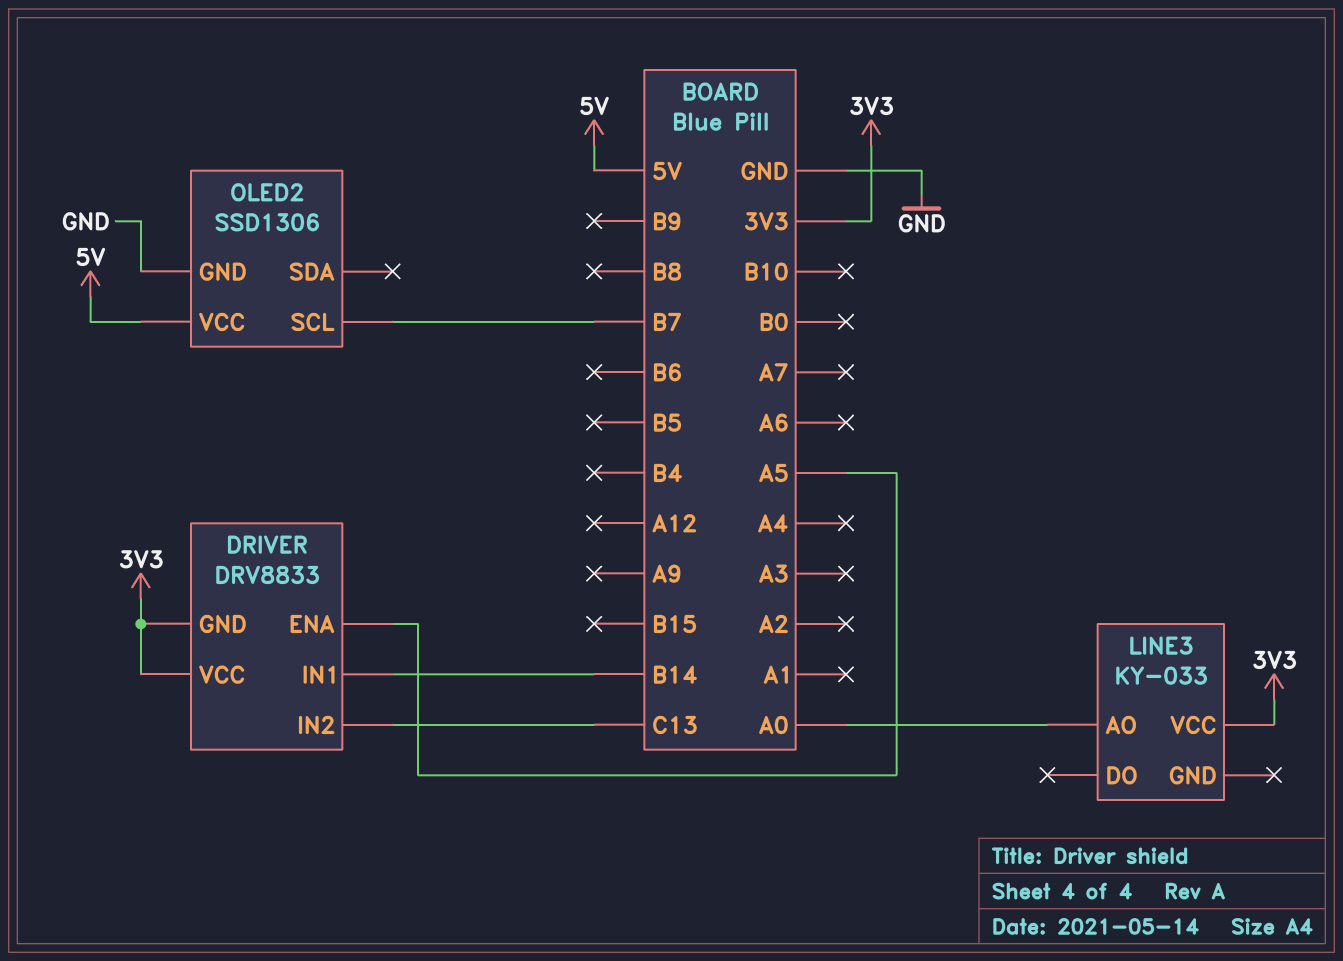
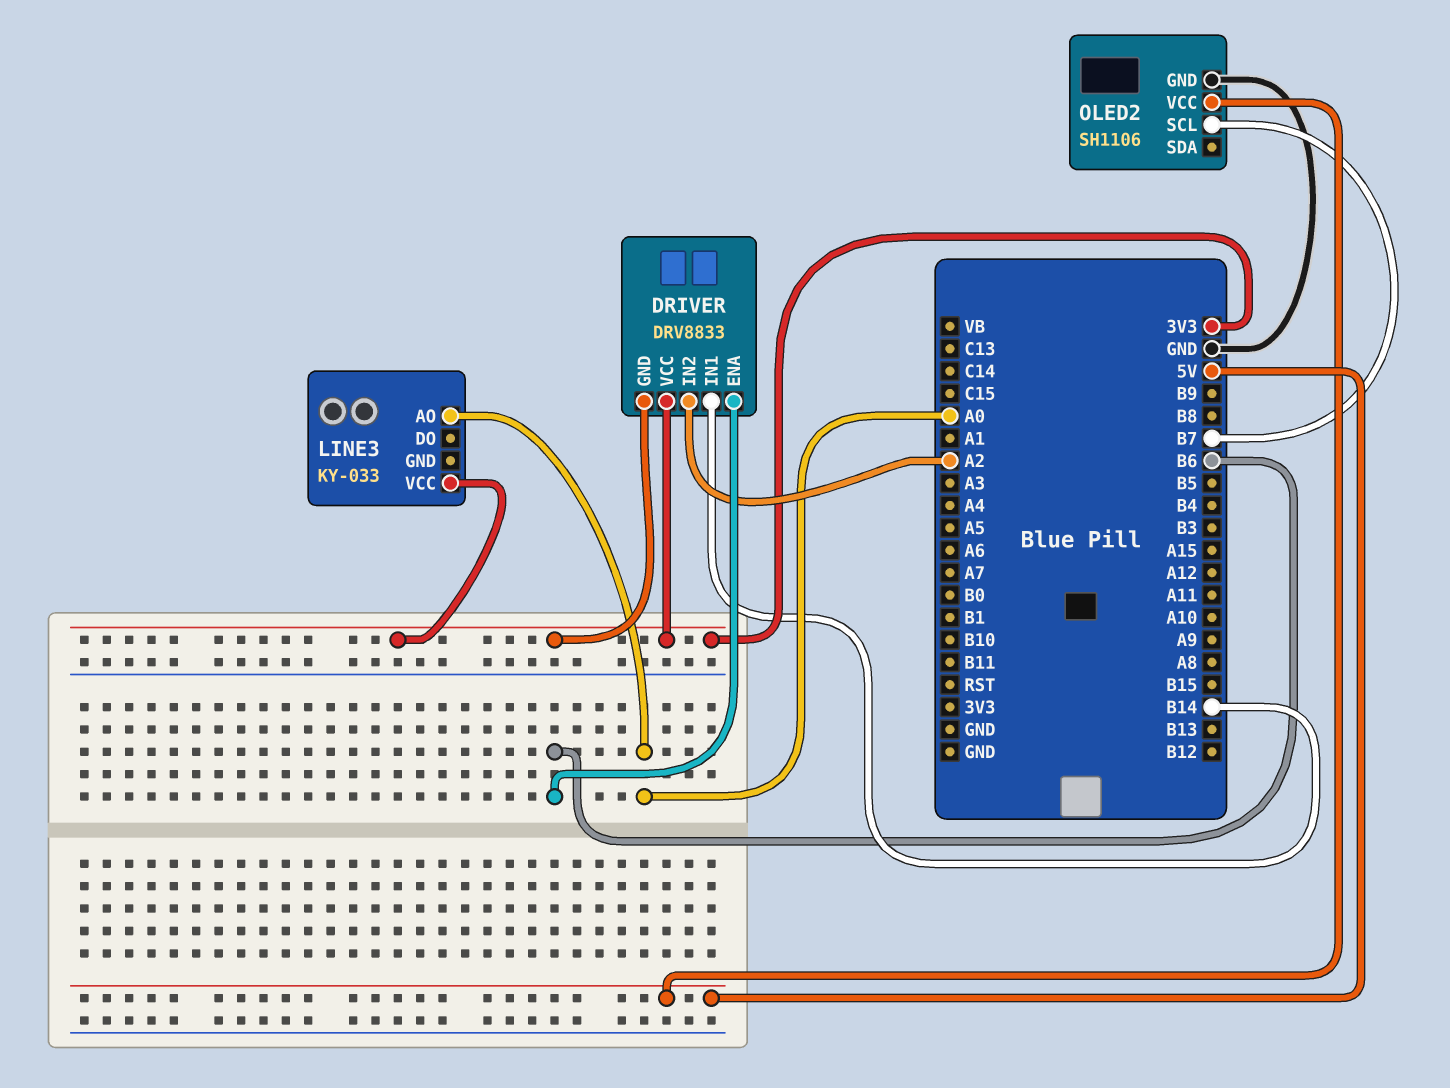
DRIVER pin ENA: A5 -> B6
DRIVER pin IN2: C13 -> A2
OLED2: SSD1306 -> SH1106

